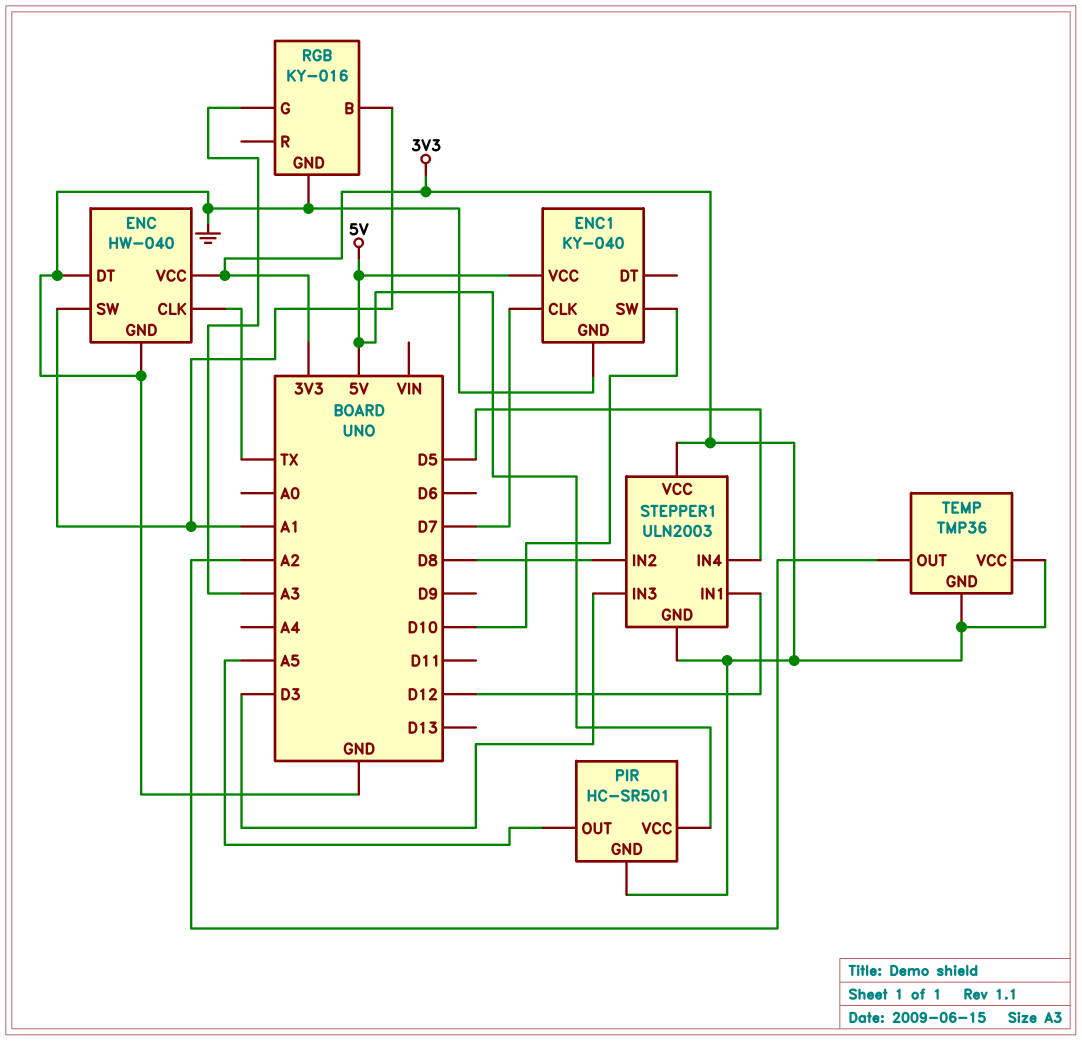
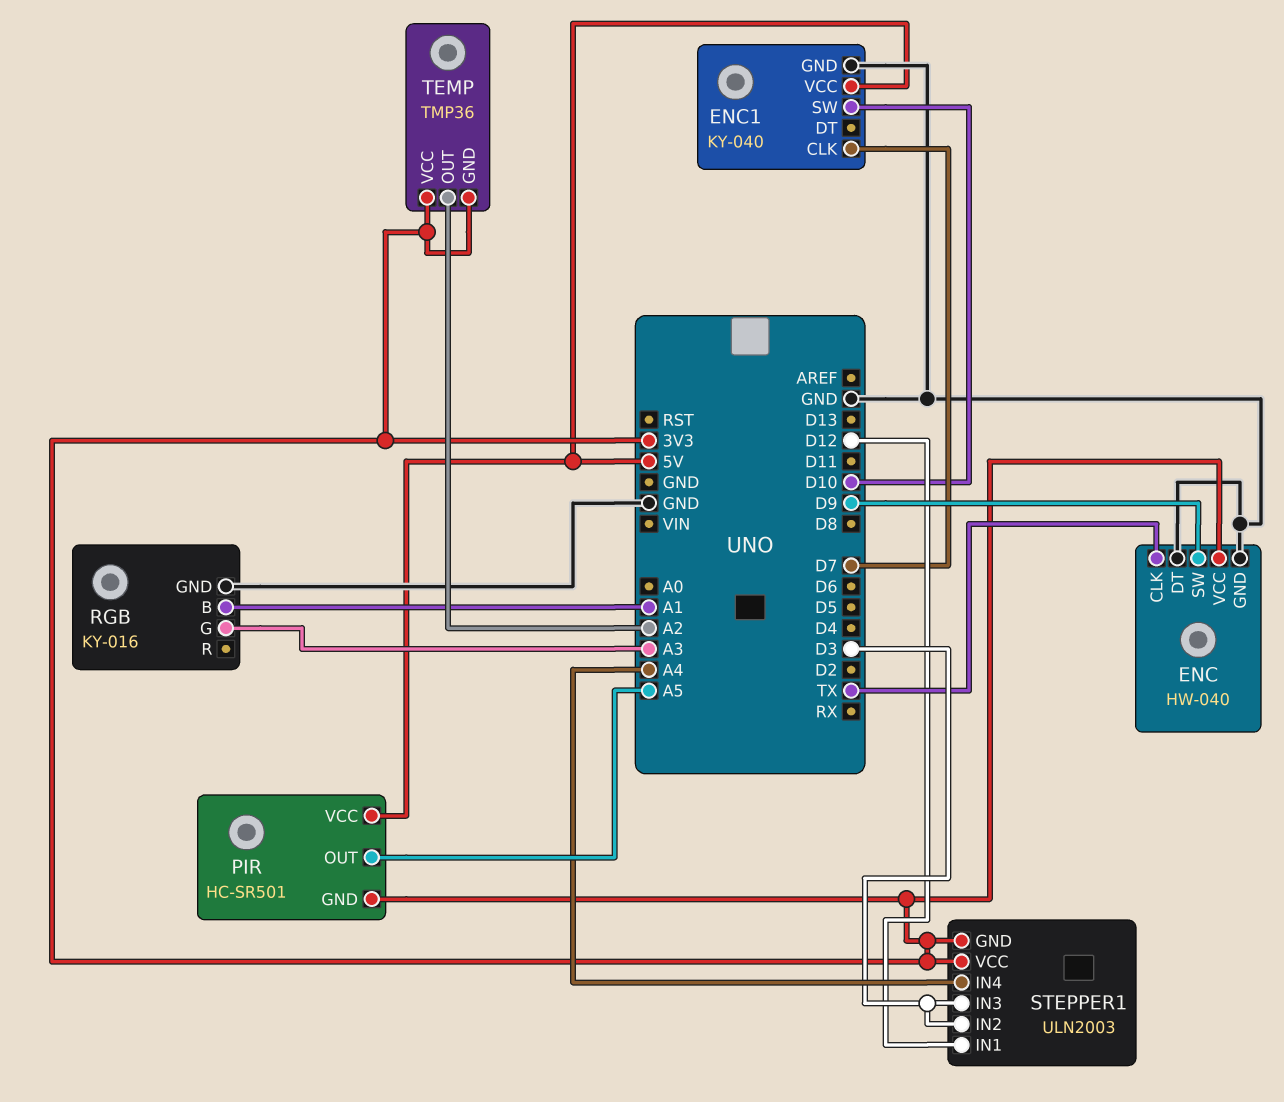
ENC pin SW: A1 -> D9
STEPPER1 pin IN2: D8 -> D3
STEPPER1 pin IN4: D5 -> A4

